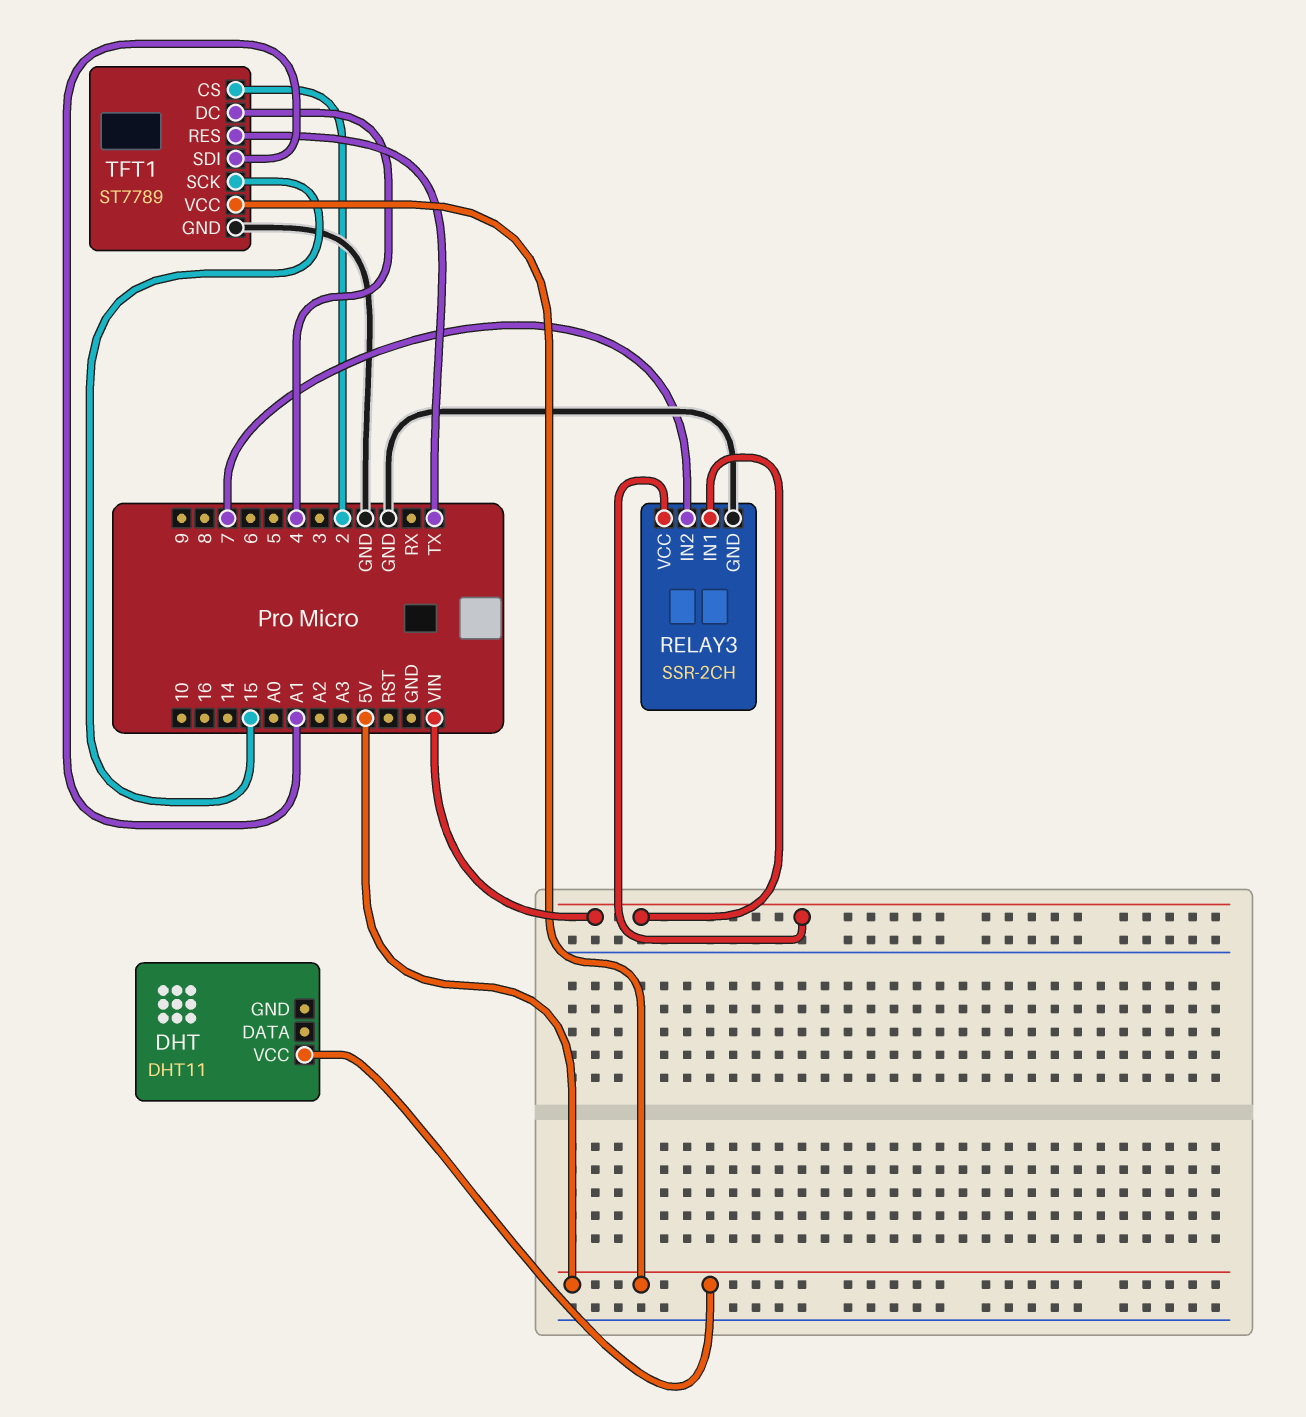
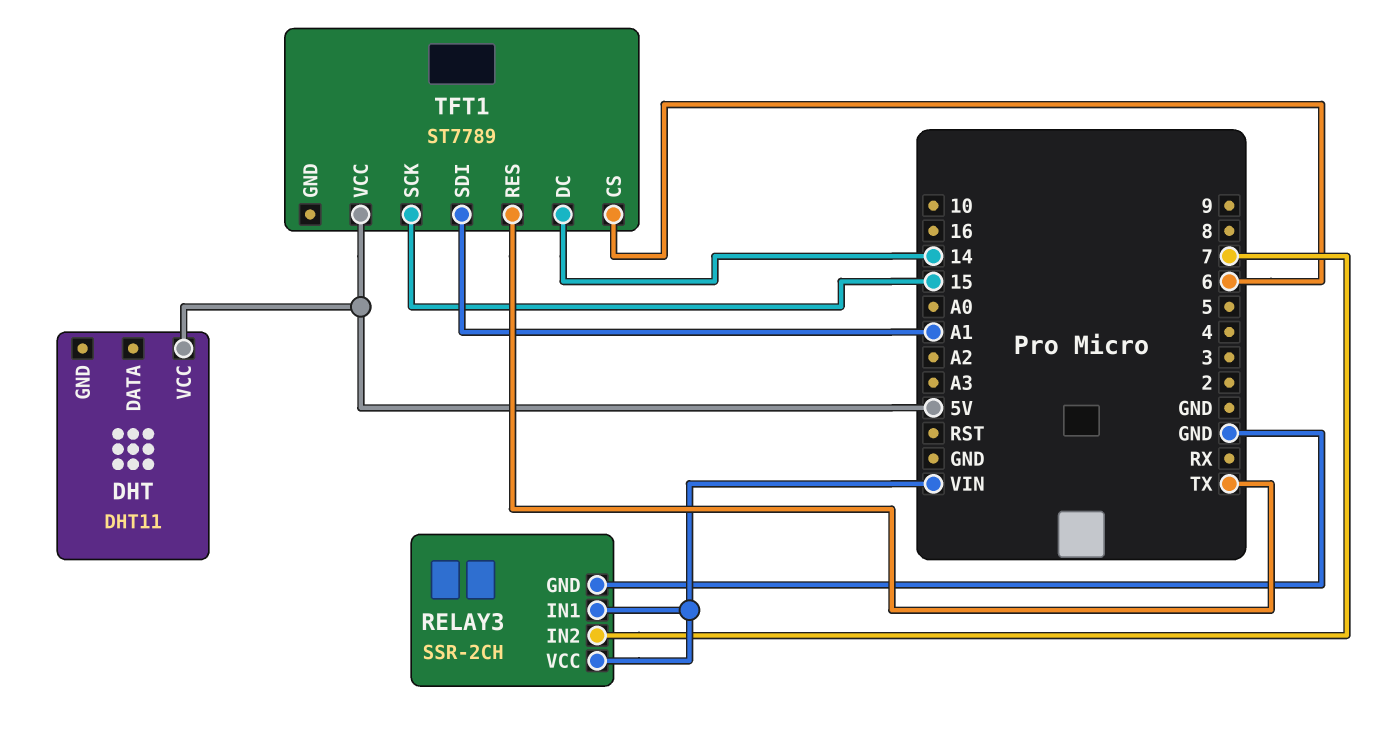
TFT1 pin CS: 2 -> 6
TFT1 pin DC: 4 -> 14
TFT1 pin GND: GND -> none

